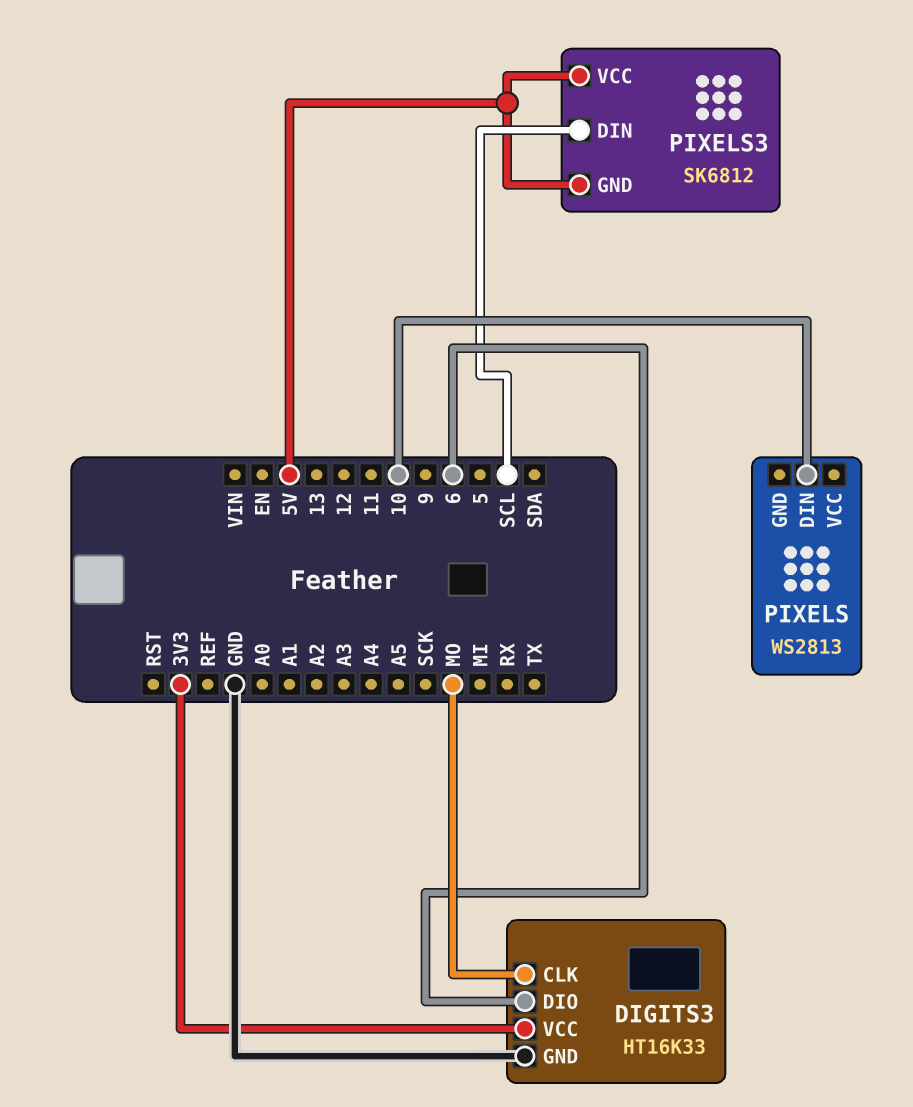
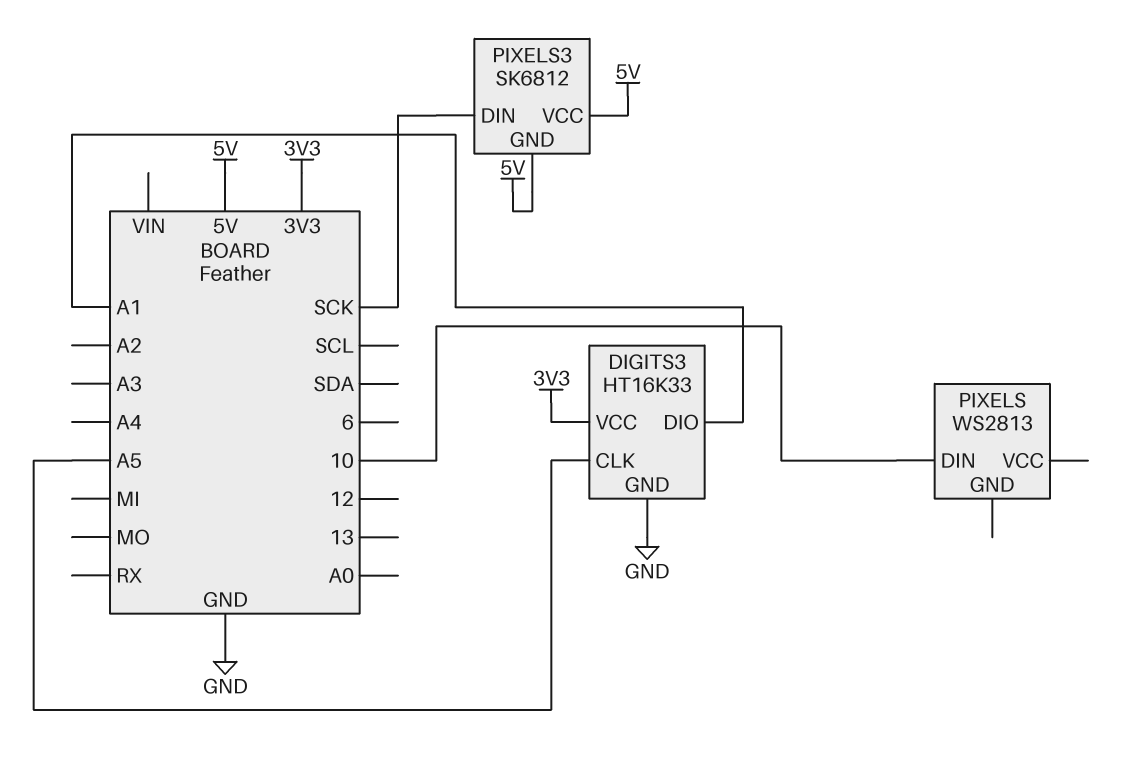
DIGITS3 pin CLK: MO -> A5
DIGITS3 pin DIO: 6 -> A1
PIXELS3 pin DIN: SCL -> SCK

